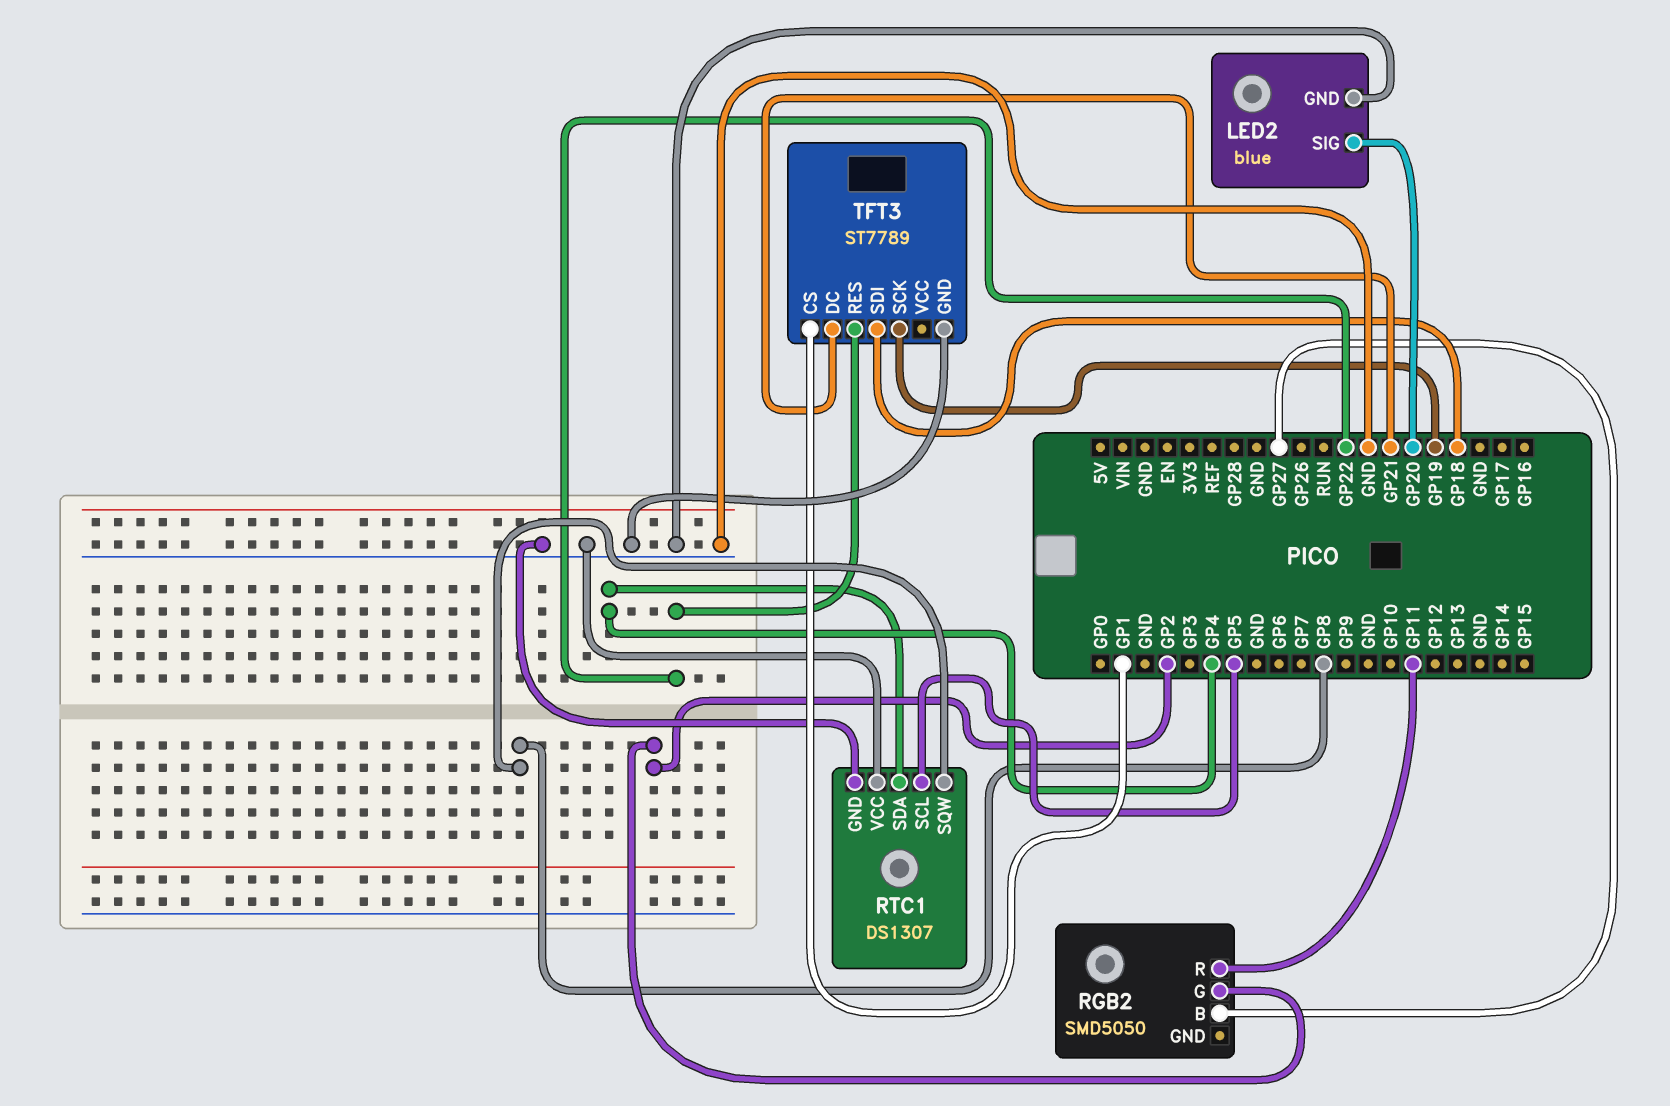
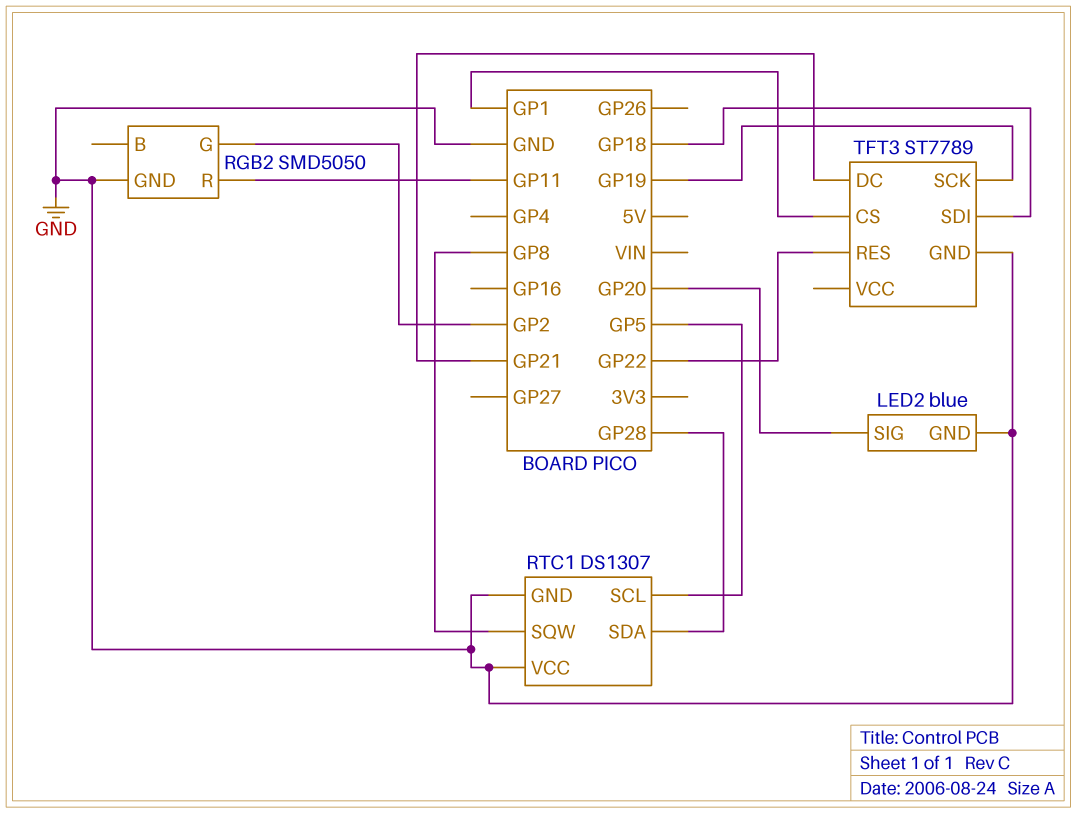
RGB2 pin B: GP27 -> none
RGB2 pin GND: none -> GND
RTC1 pin SDA: GP4 -> GP28

